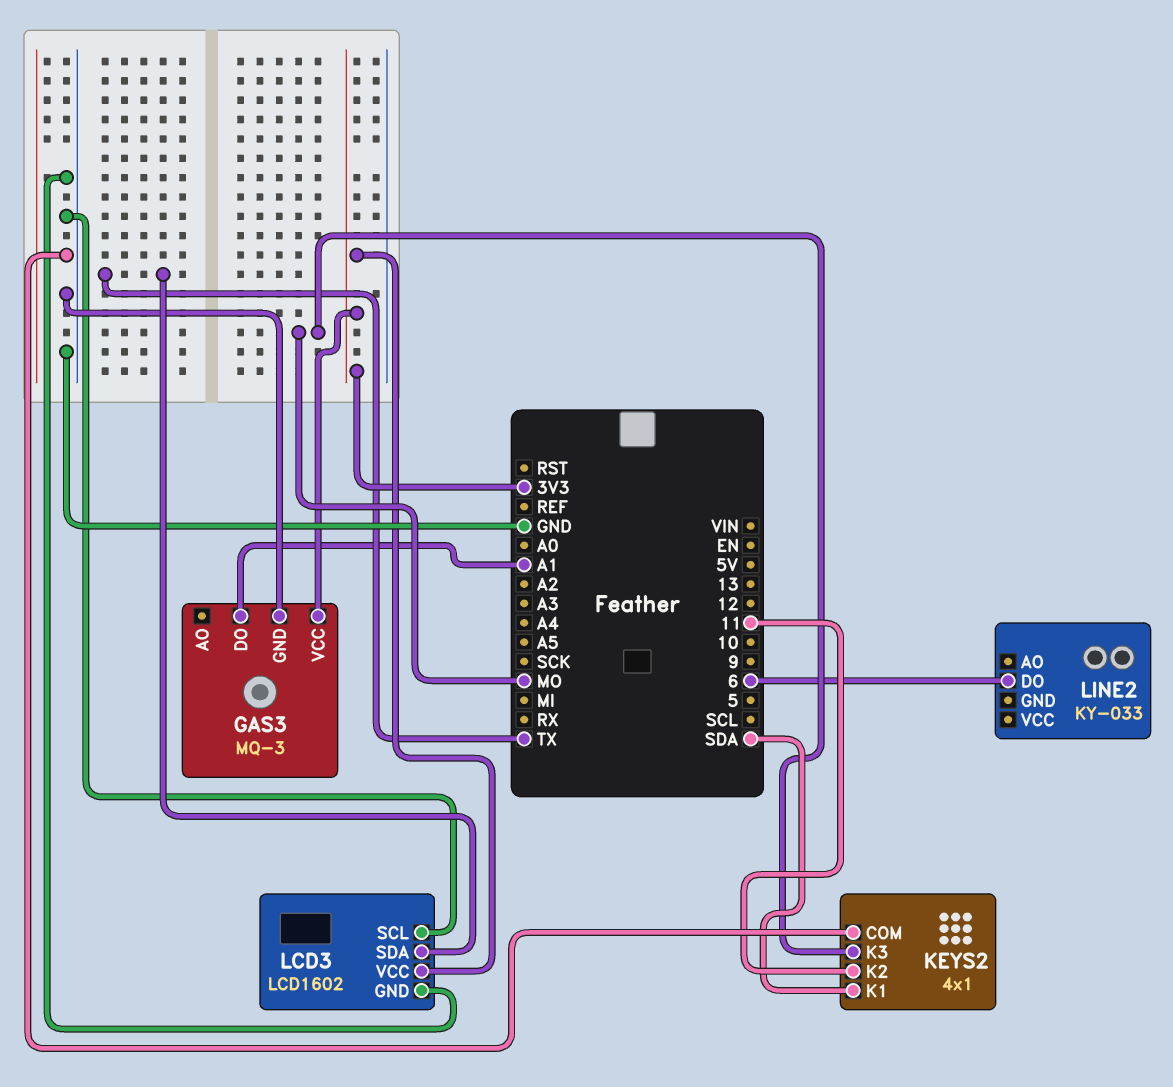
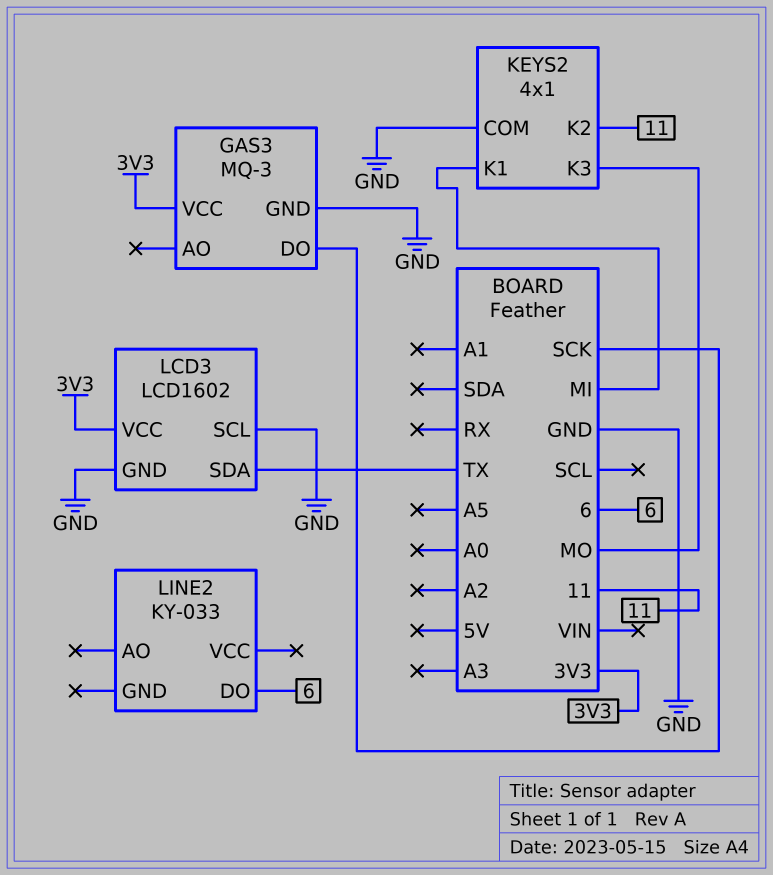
GAS3 pin DO: A1 -> SCK
KEYS2 pin K1: SDA -> MI

